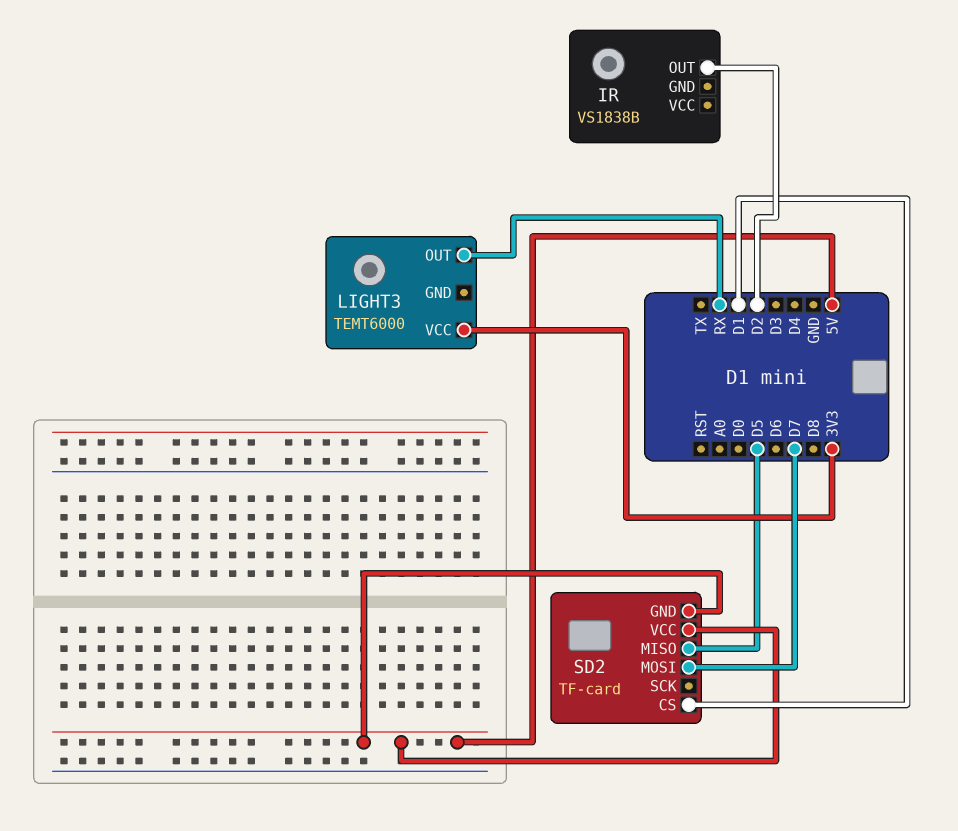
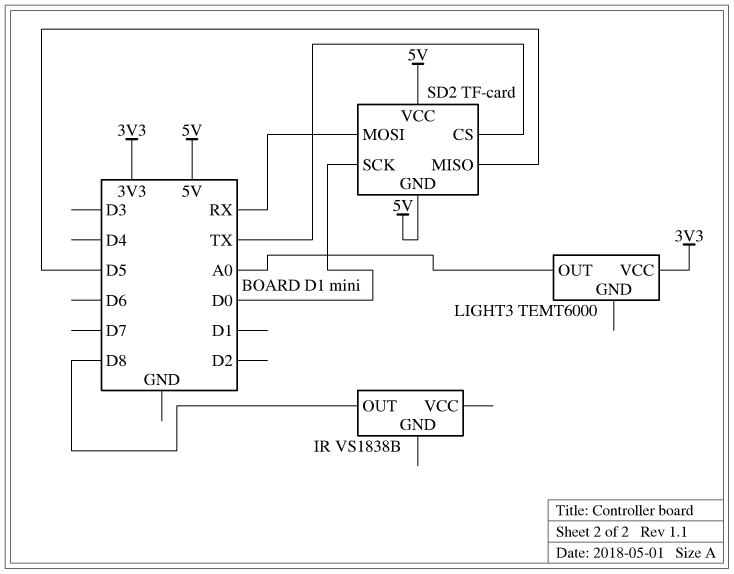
IR pin OUT: D2 -> D8
LIGHT3 pin OUT: RX -> A0
SD2 pin CS: D1 -> TX
SD2 pin MOSI: D7 -> RX
SD2 pin SCK: none -> D0

